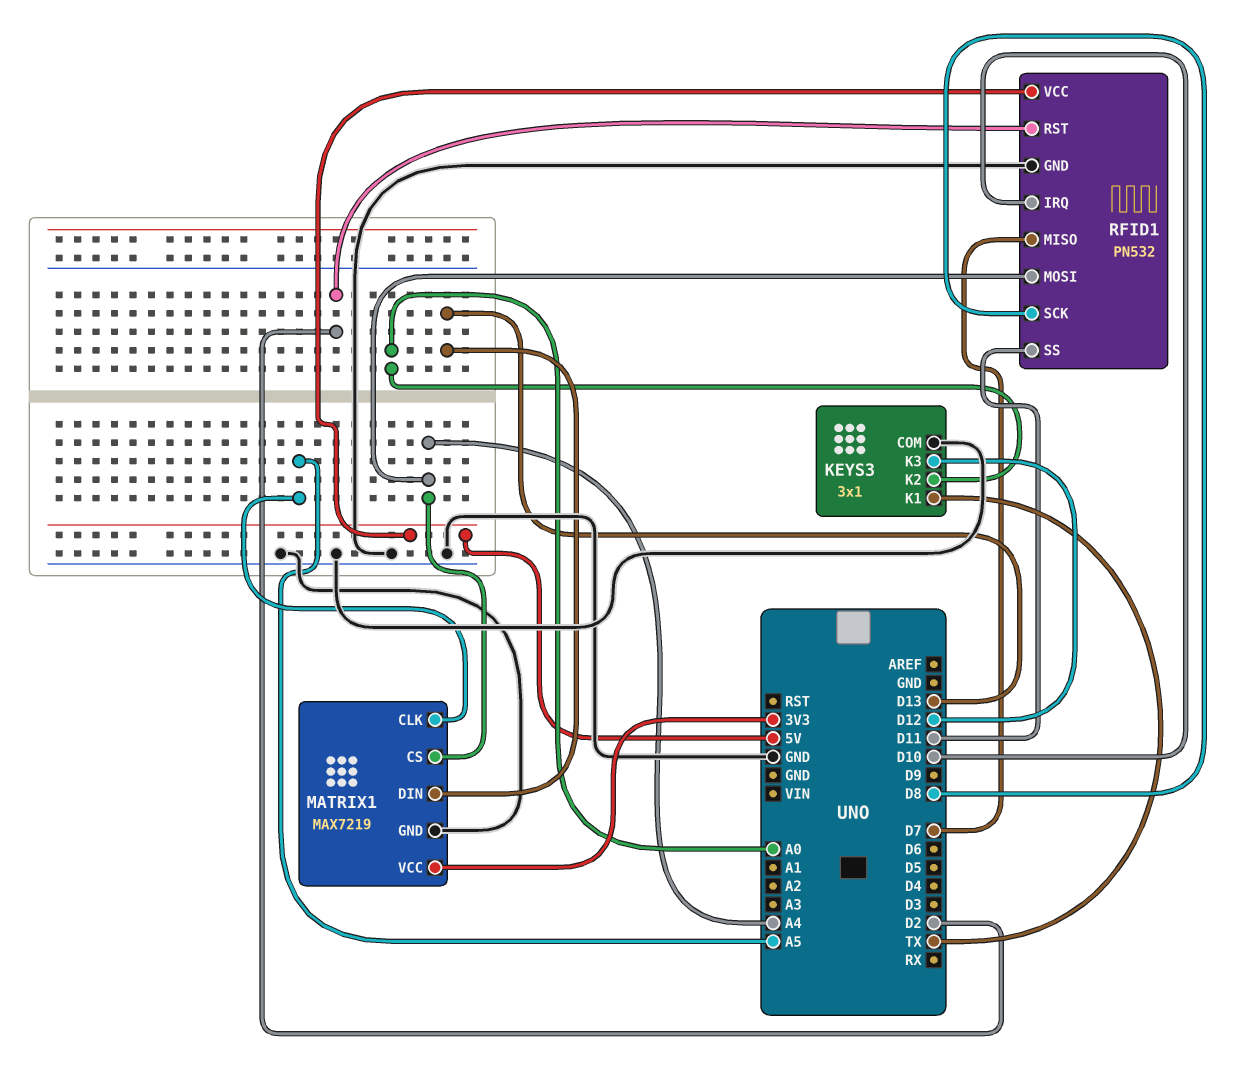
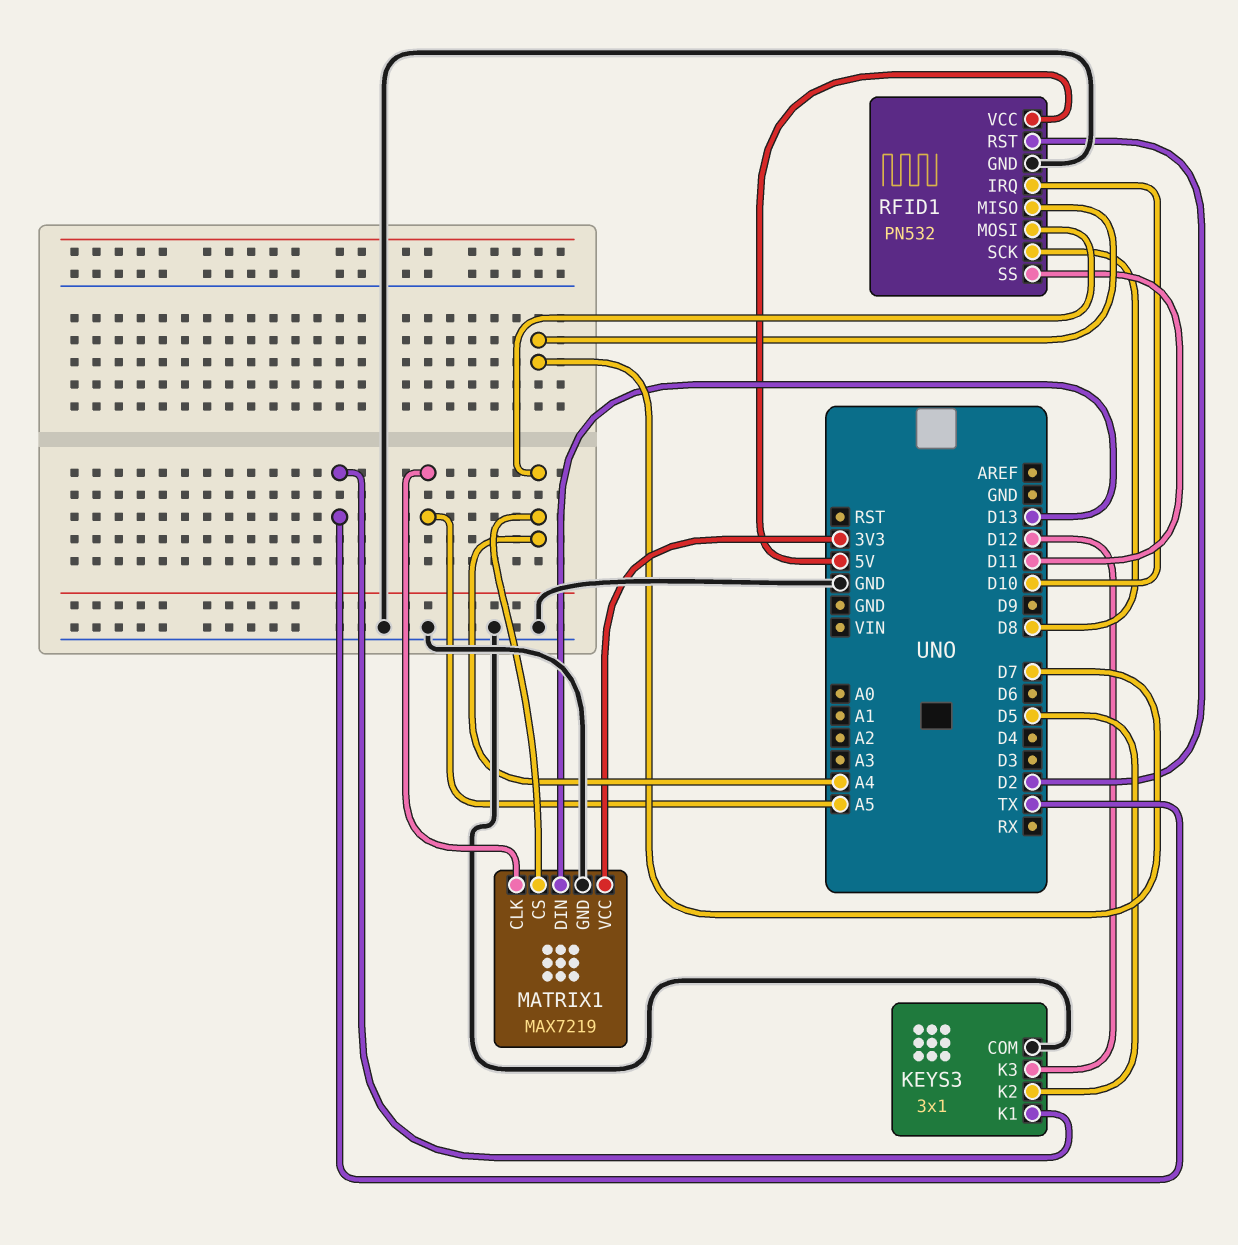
KEYS3 pin K2: A0 -> D5

